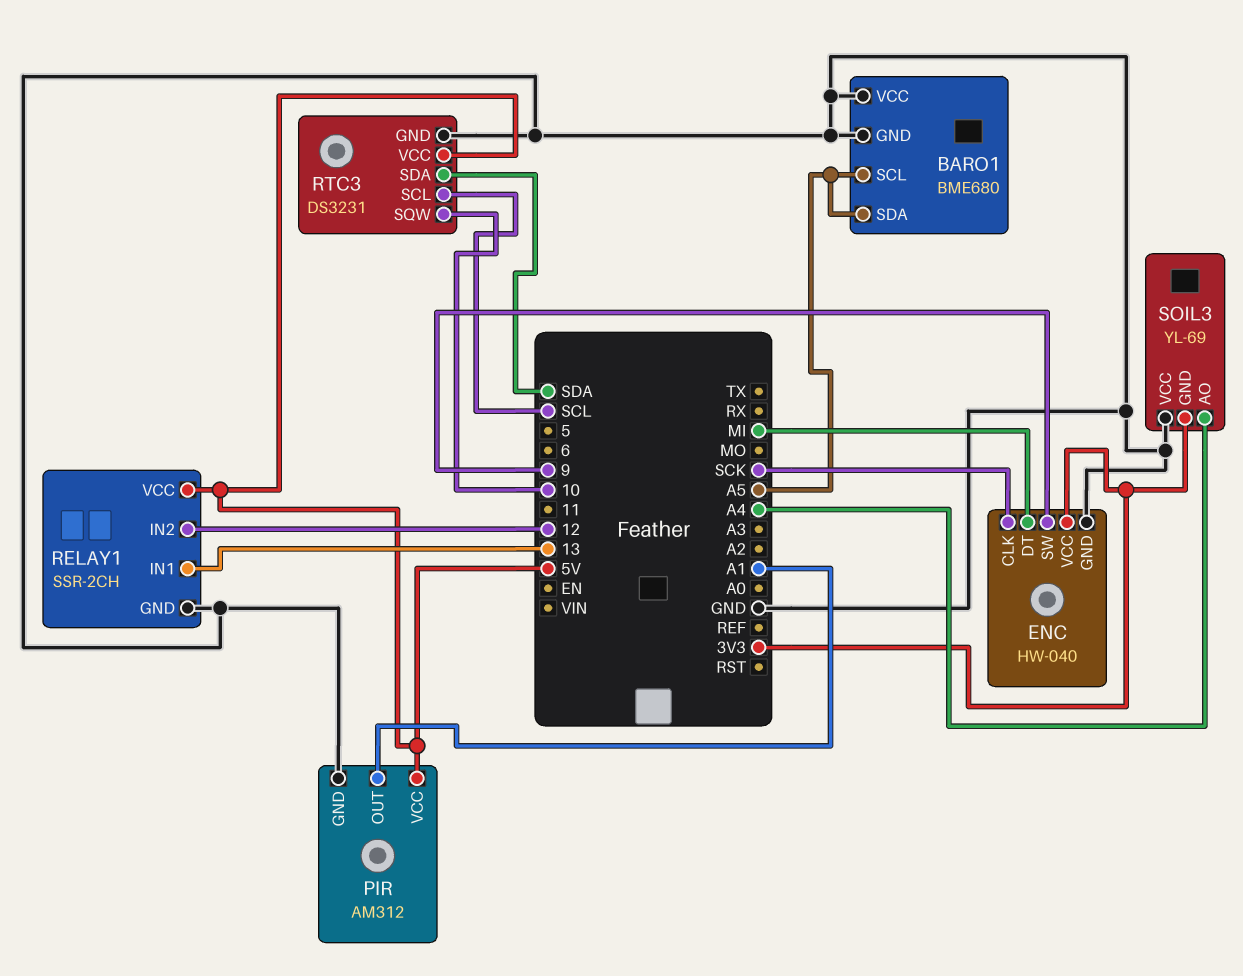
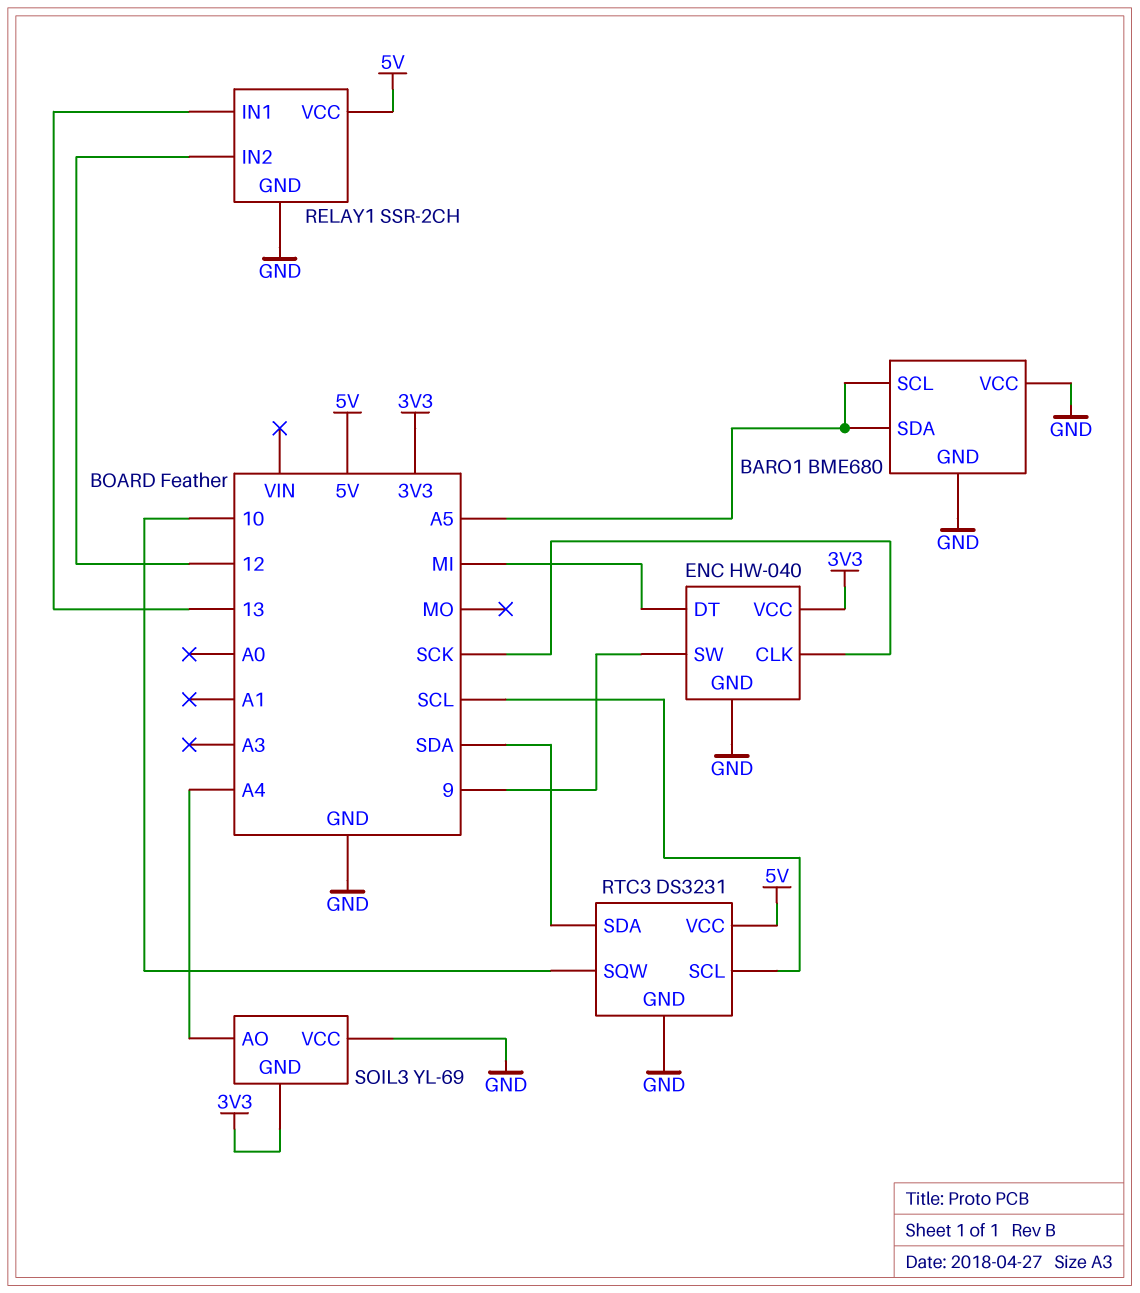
PIR: AM312 -> none
PIR pin GND: GND -> none
PIR pin OUT: A1 -> none
PIR pin VCC: 5V -> none

